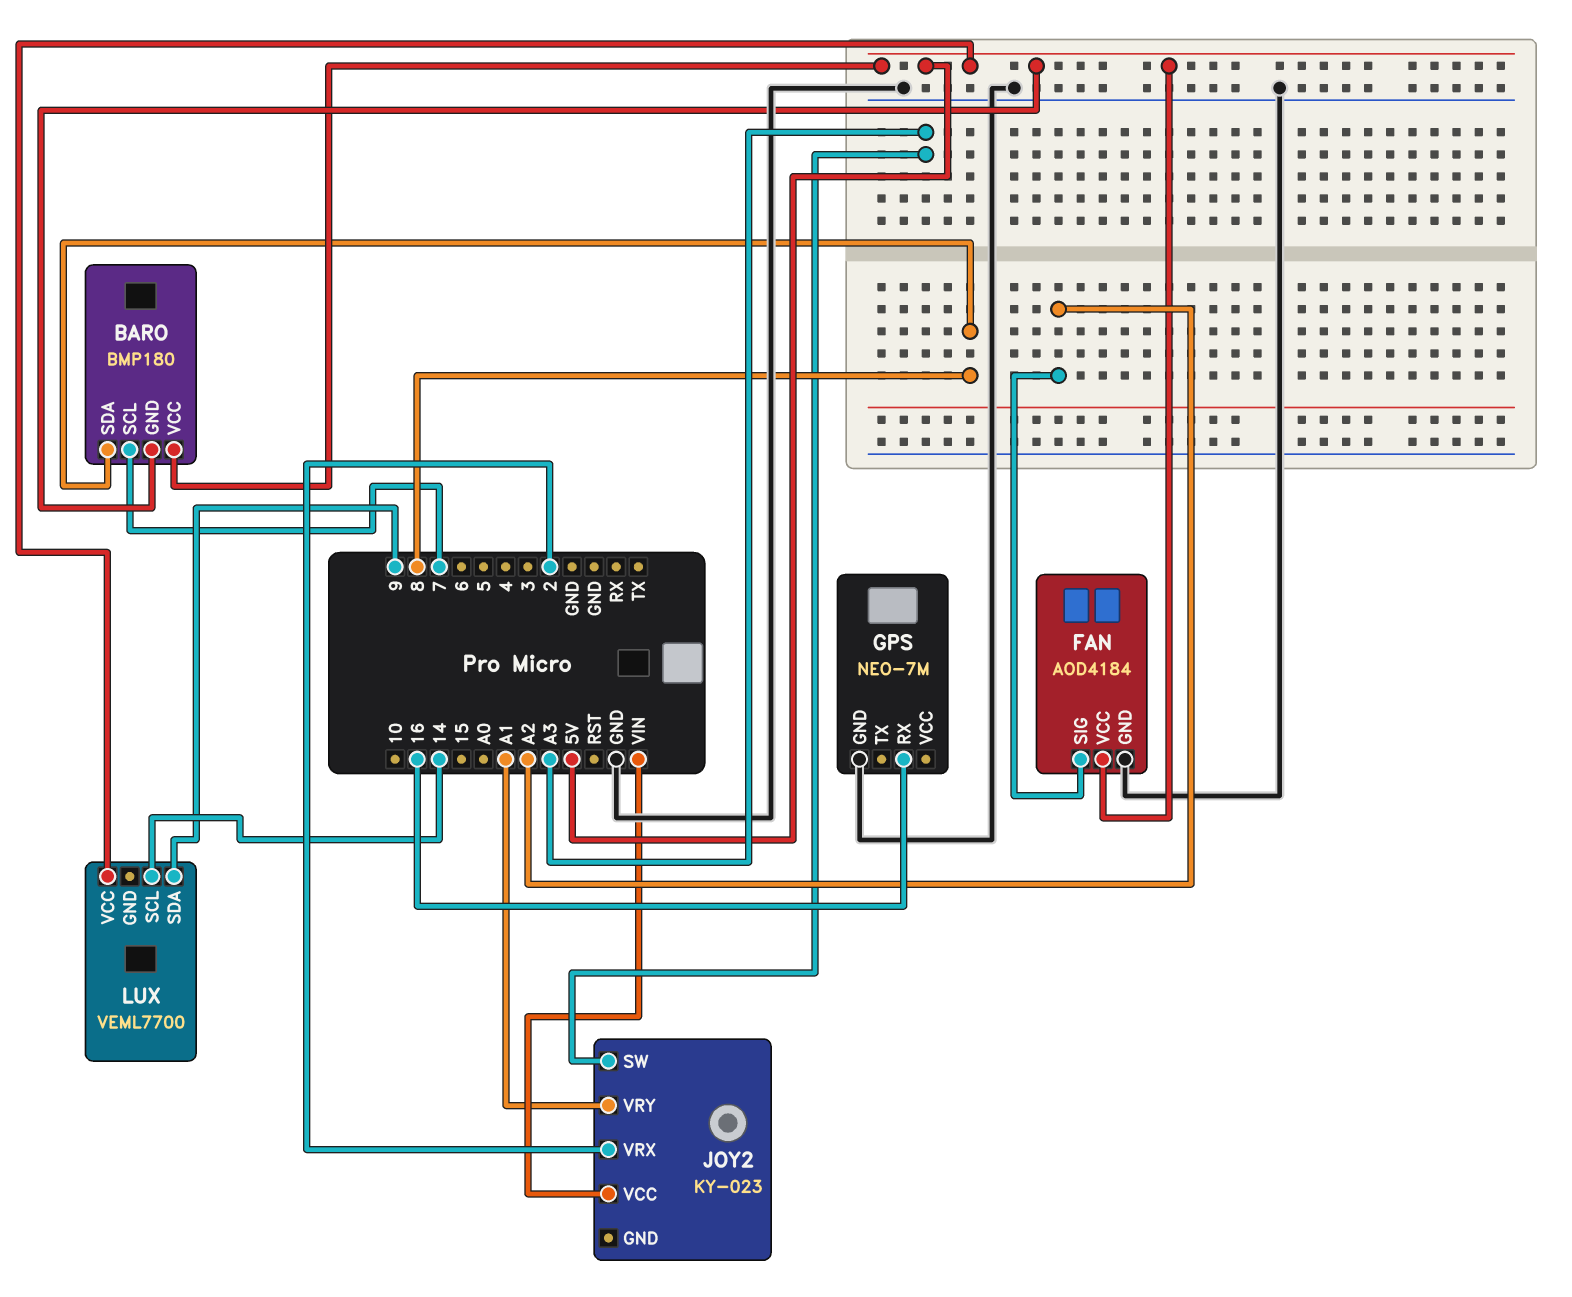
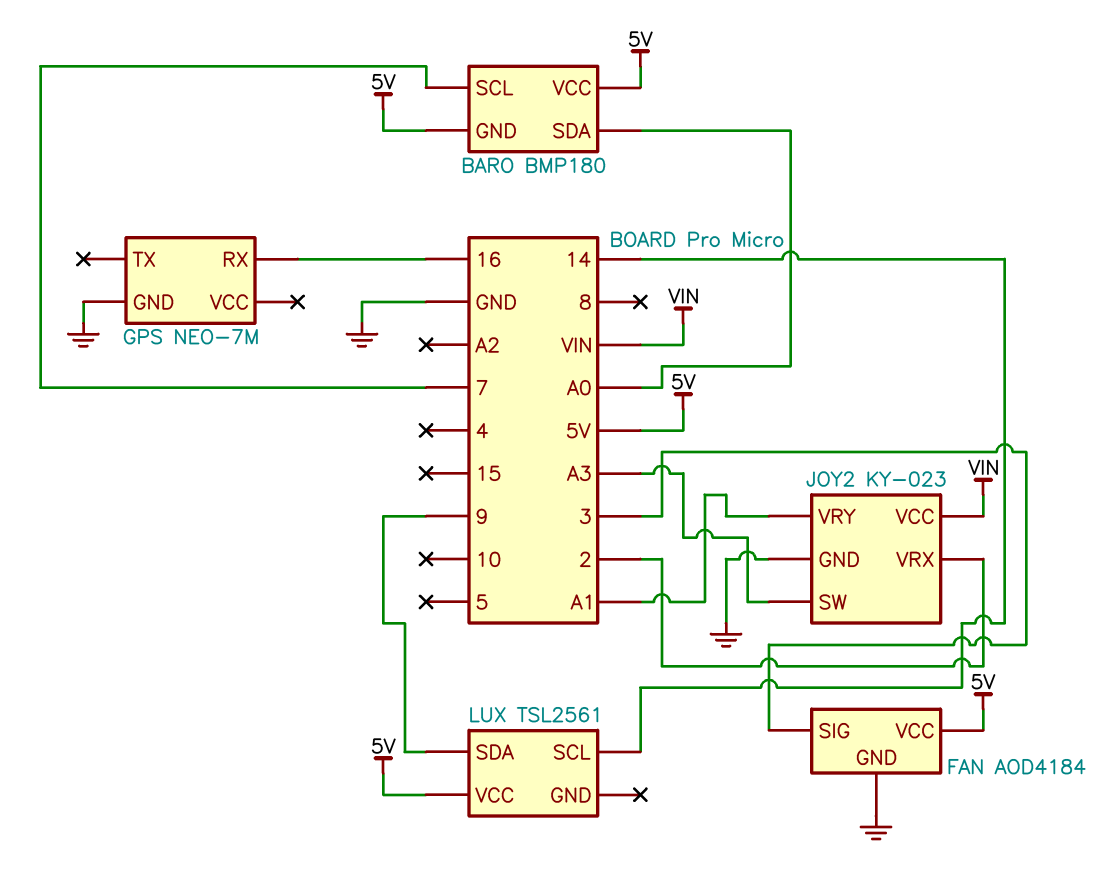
BARO pin SDA: 8 -> A0
FAN pin SIG: A2 -> 3
JOY2 pin GND: none -> GND
LUX: VEML7700 -> TSL2561

